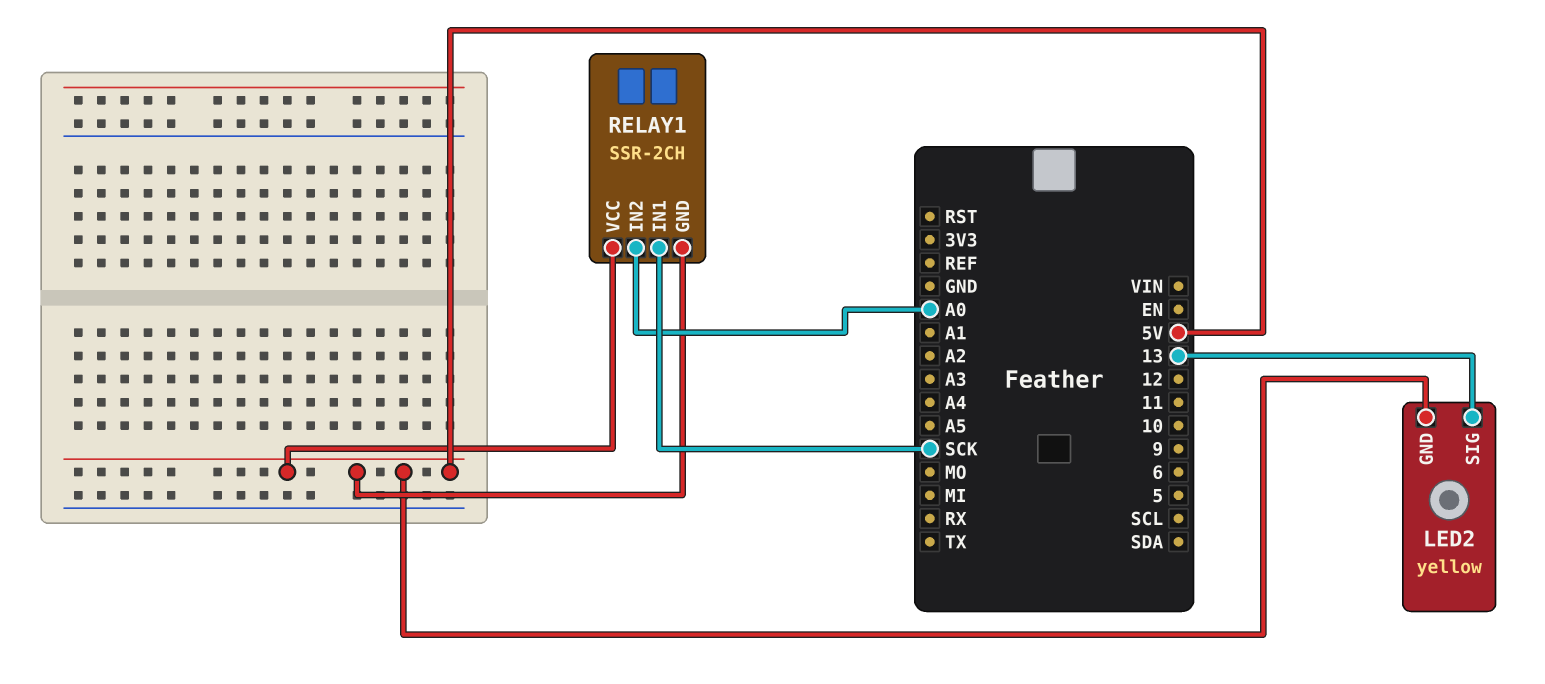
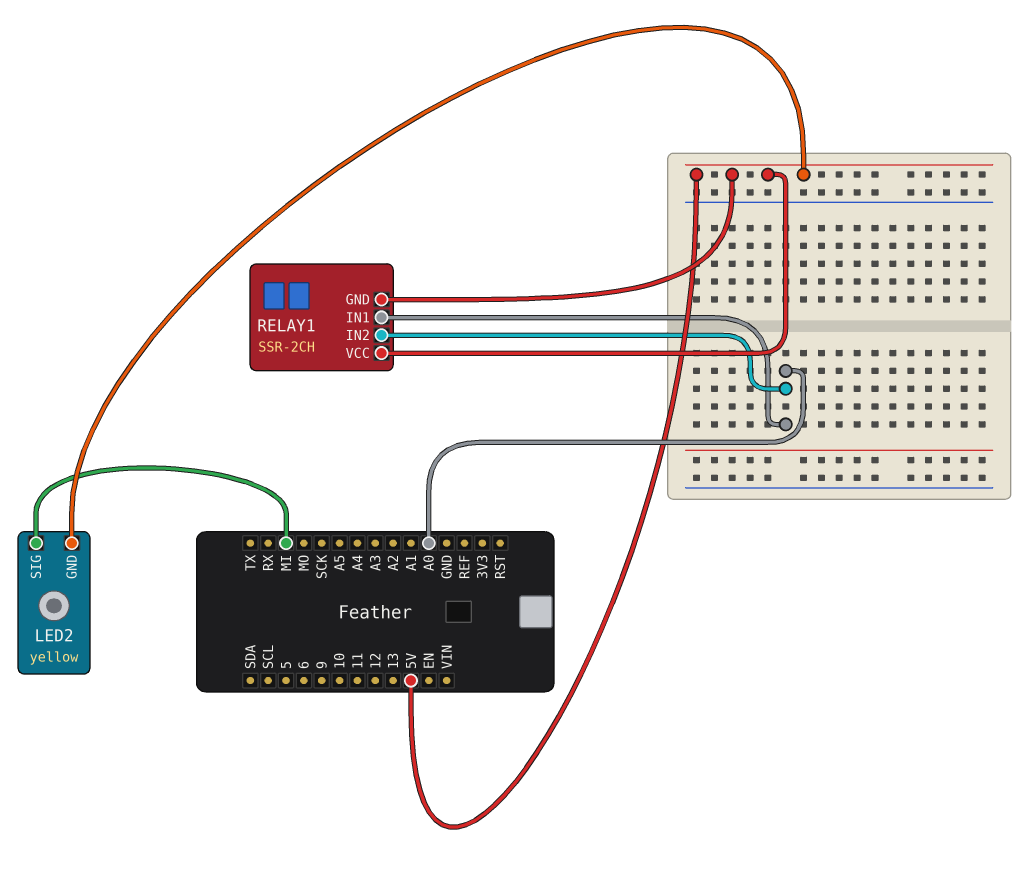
LED2 pin SIG: 13 -> MI
RELAY1 pin IN1: SCK -> A0

